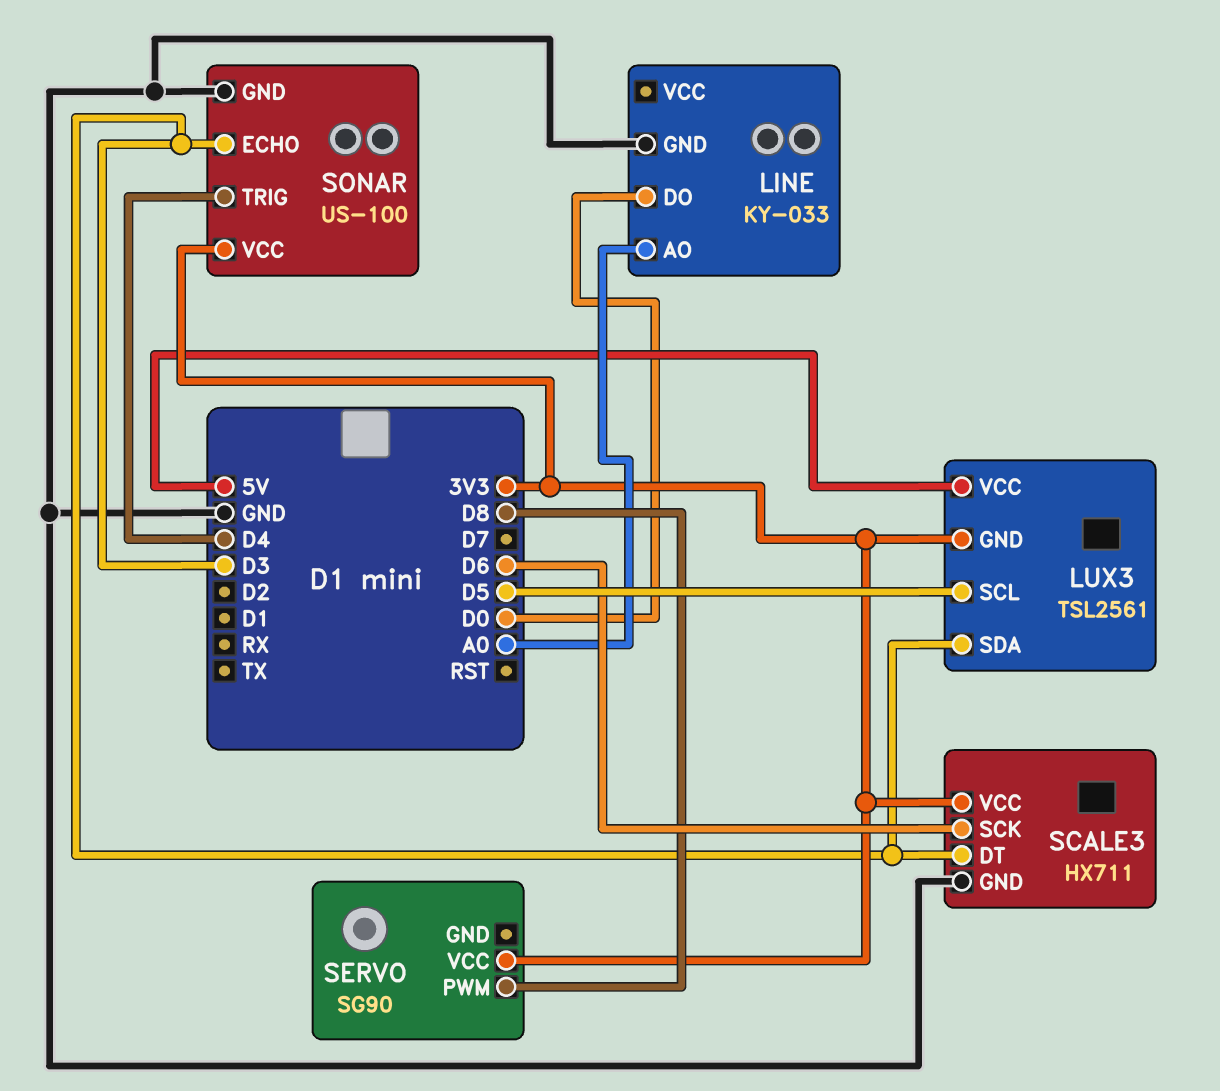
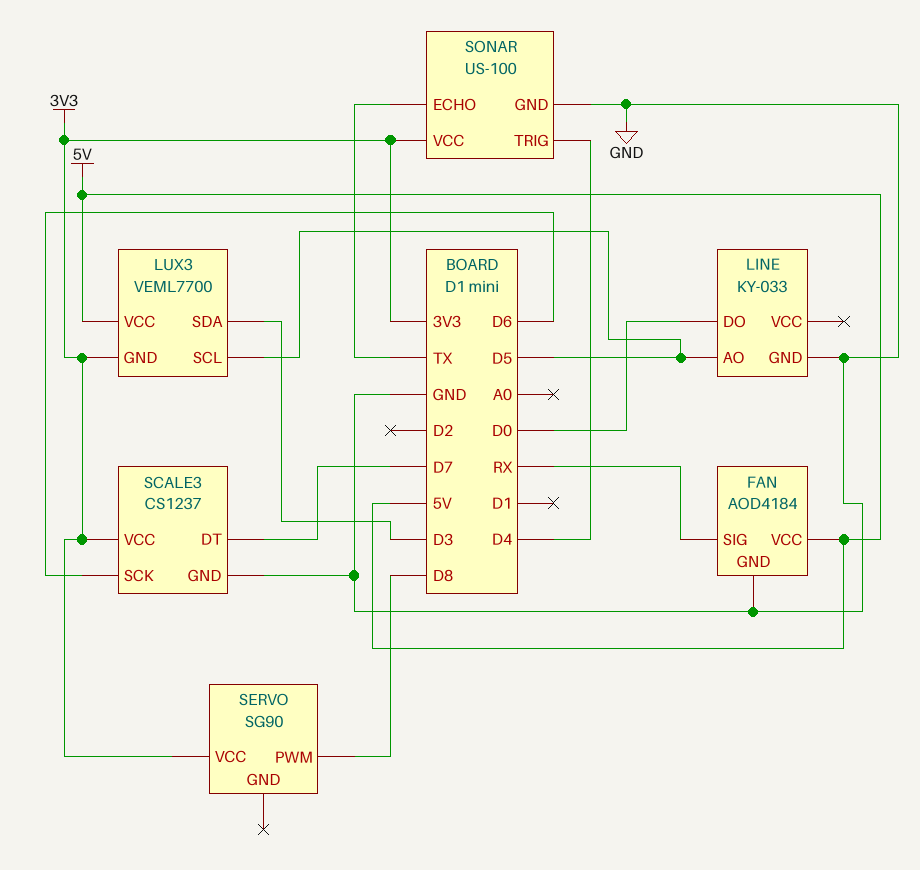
FAN: none -> AOD4184
FAN pin GND: none -> GND
FAN pin SIG: none -> RX
FAN pin VCC: none -> 5V
LINE pin AO: A0 -> D5
LUX3: TSL2561 -> VEML7700
SCALE3: HX711 -> CS1237
SCALE3 pin DT: D3 -> D7
SONAR pin ECHO: D3 -> TX

